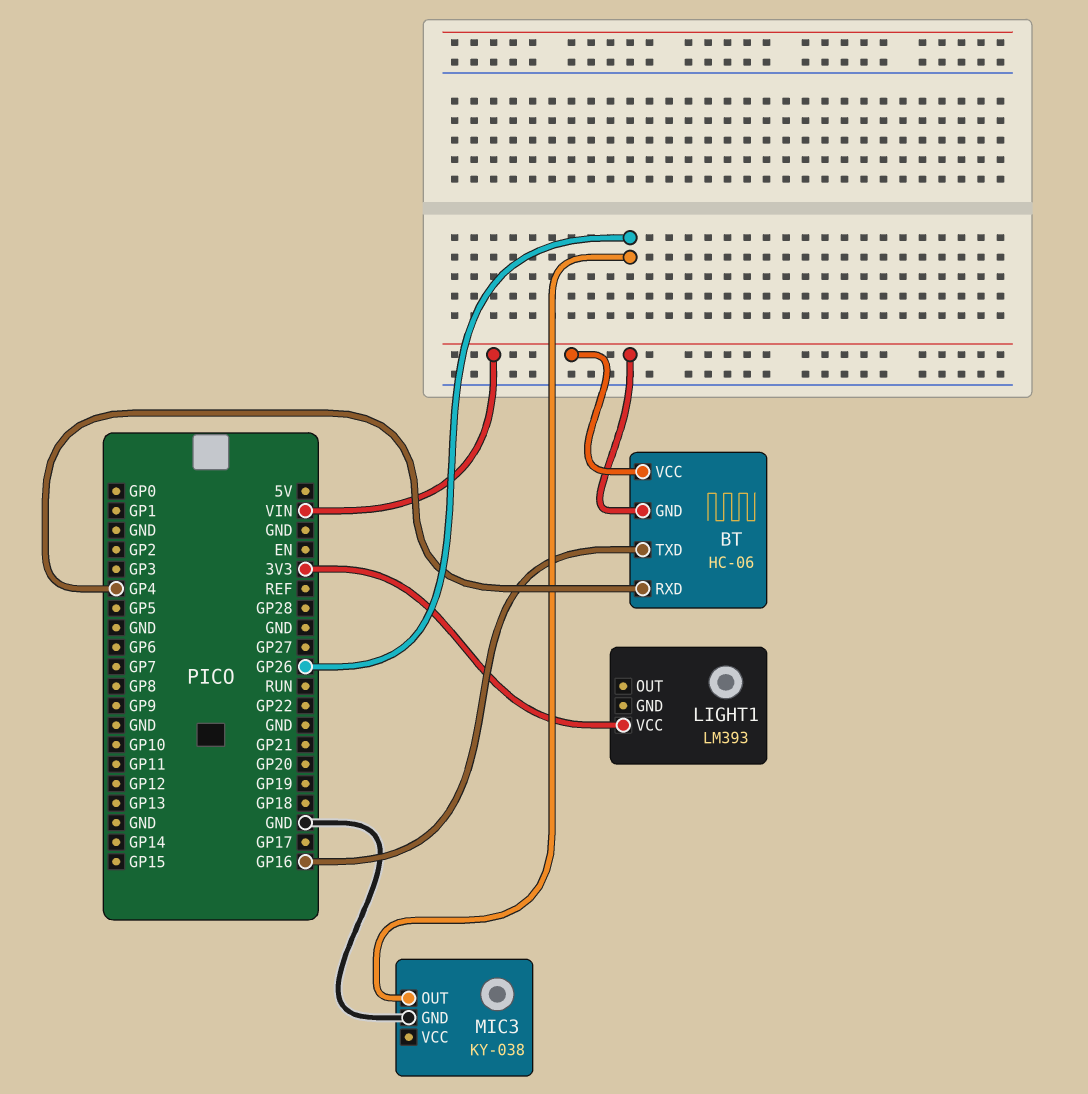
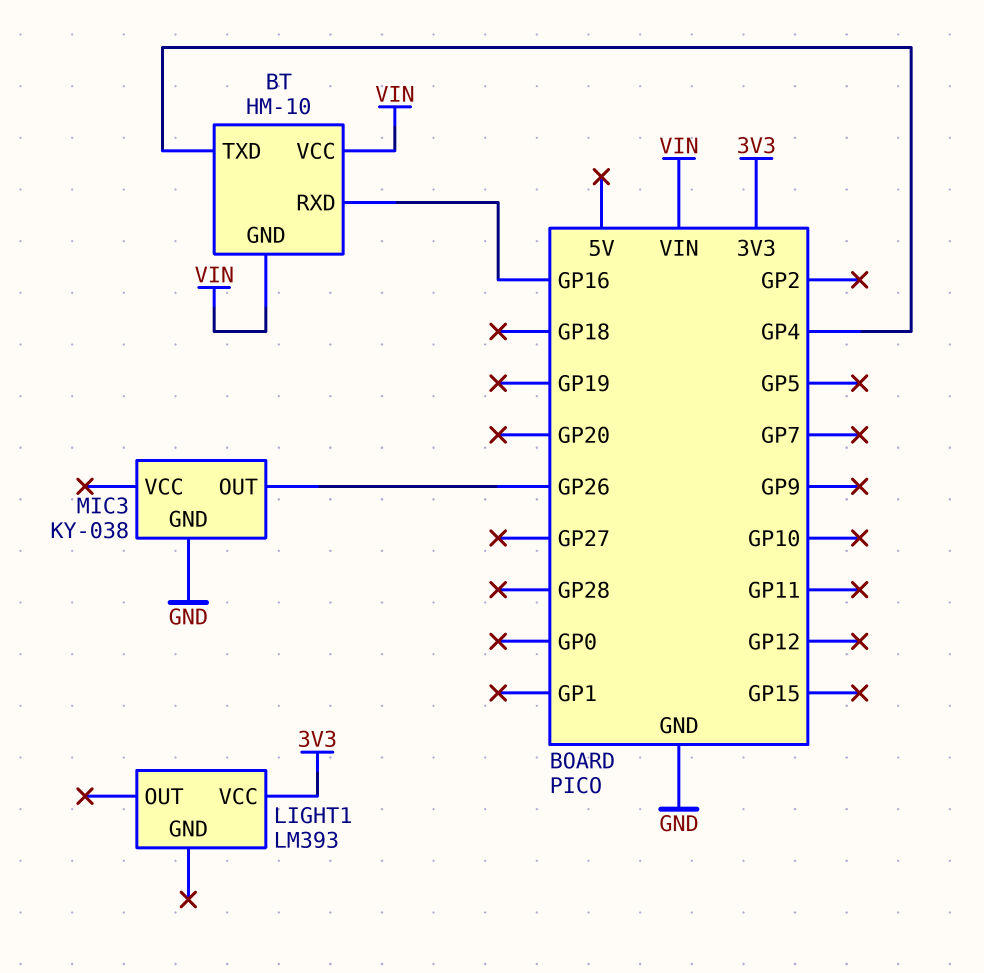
BT: HC-06 -> HM-10
BT pin RXD: GP4 -> GP16
BT pin TXD: GP16 -> GP4

